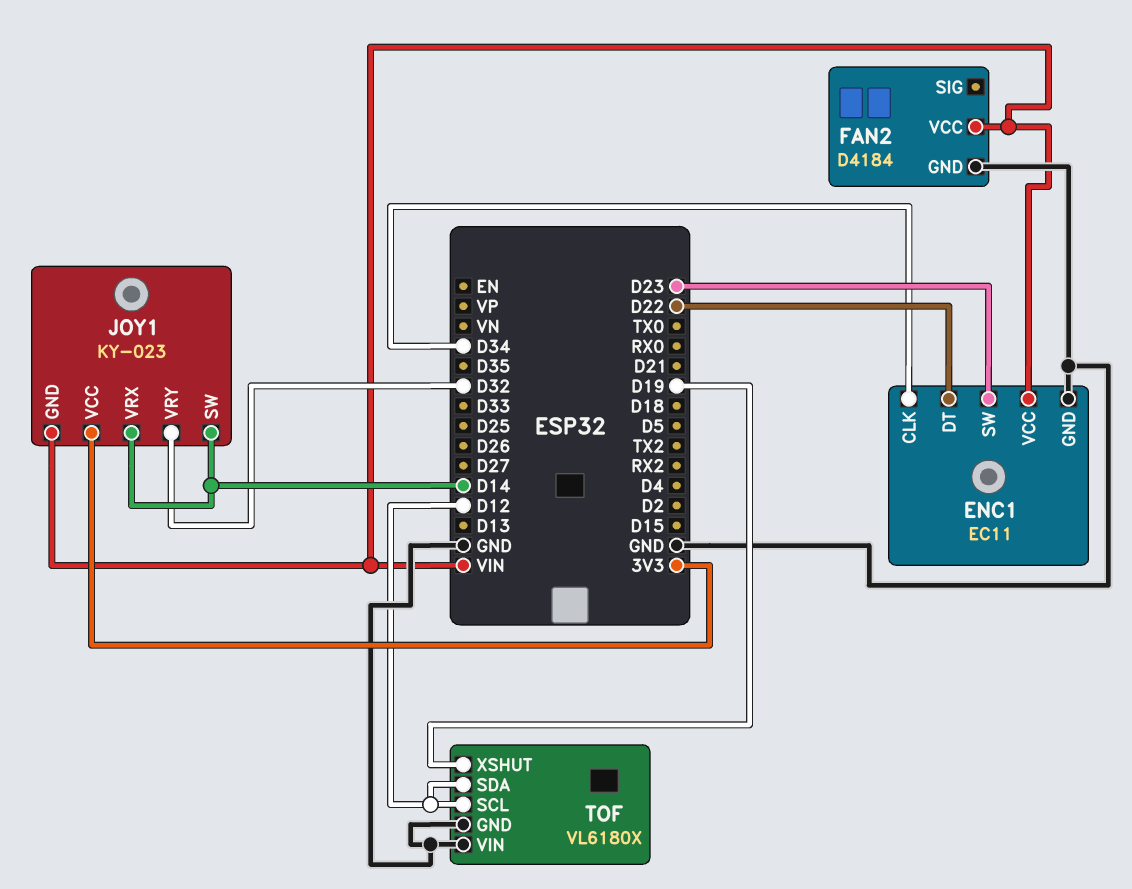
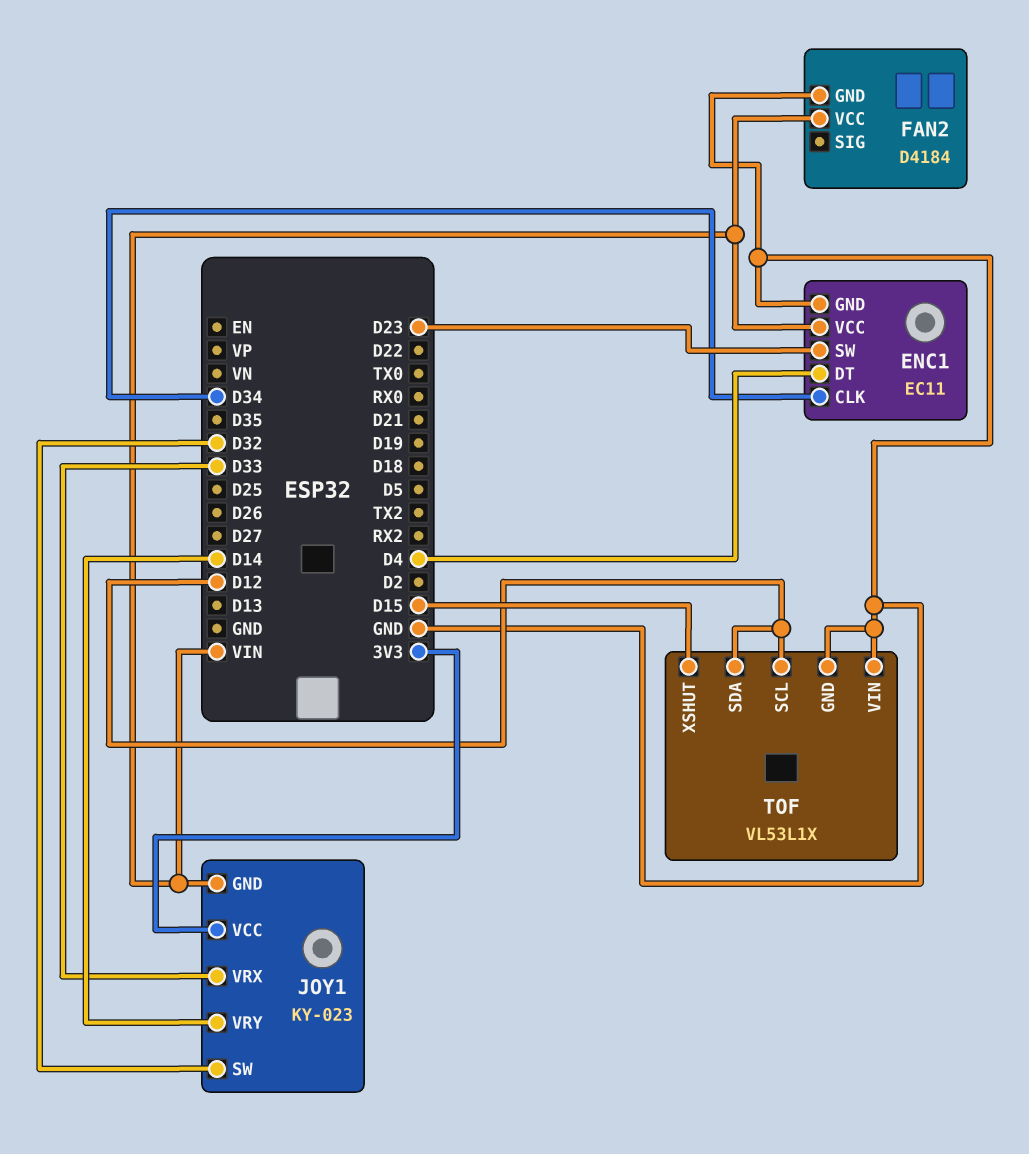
ENC1 pin DT: D22 -> D4
JOY1 pin SW: D14 -> D32
JOY1 pin VRX: D14 -> D33
JOY1 pin VRY: D32 -> D14
TOF: VL6180X -> VL53L1X
TOF pin XSHUT: D19 -> D15

